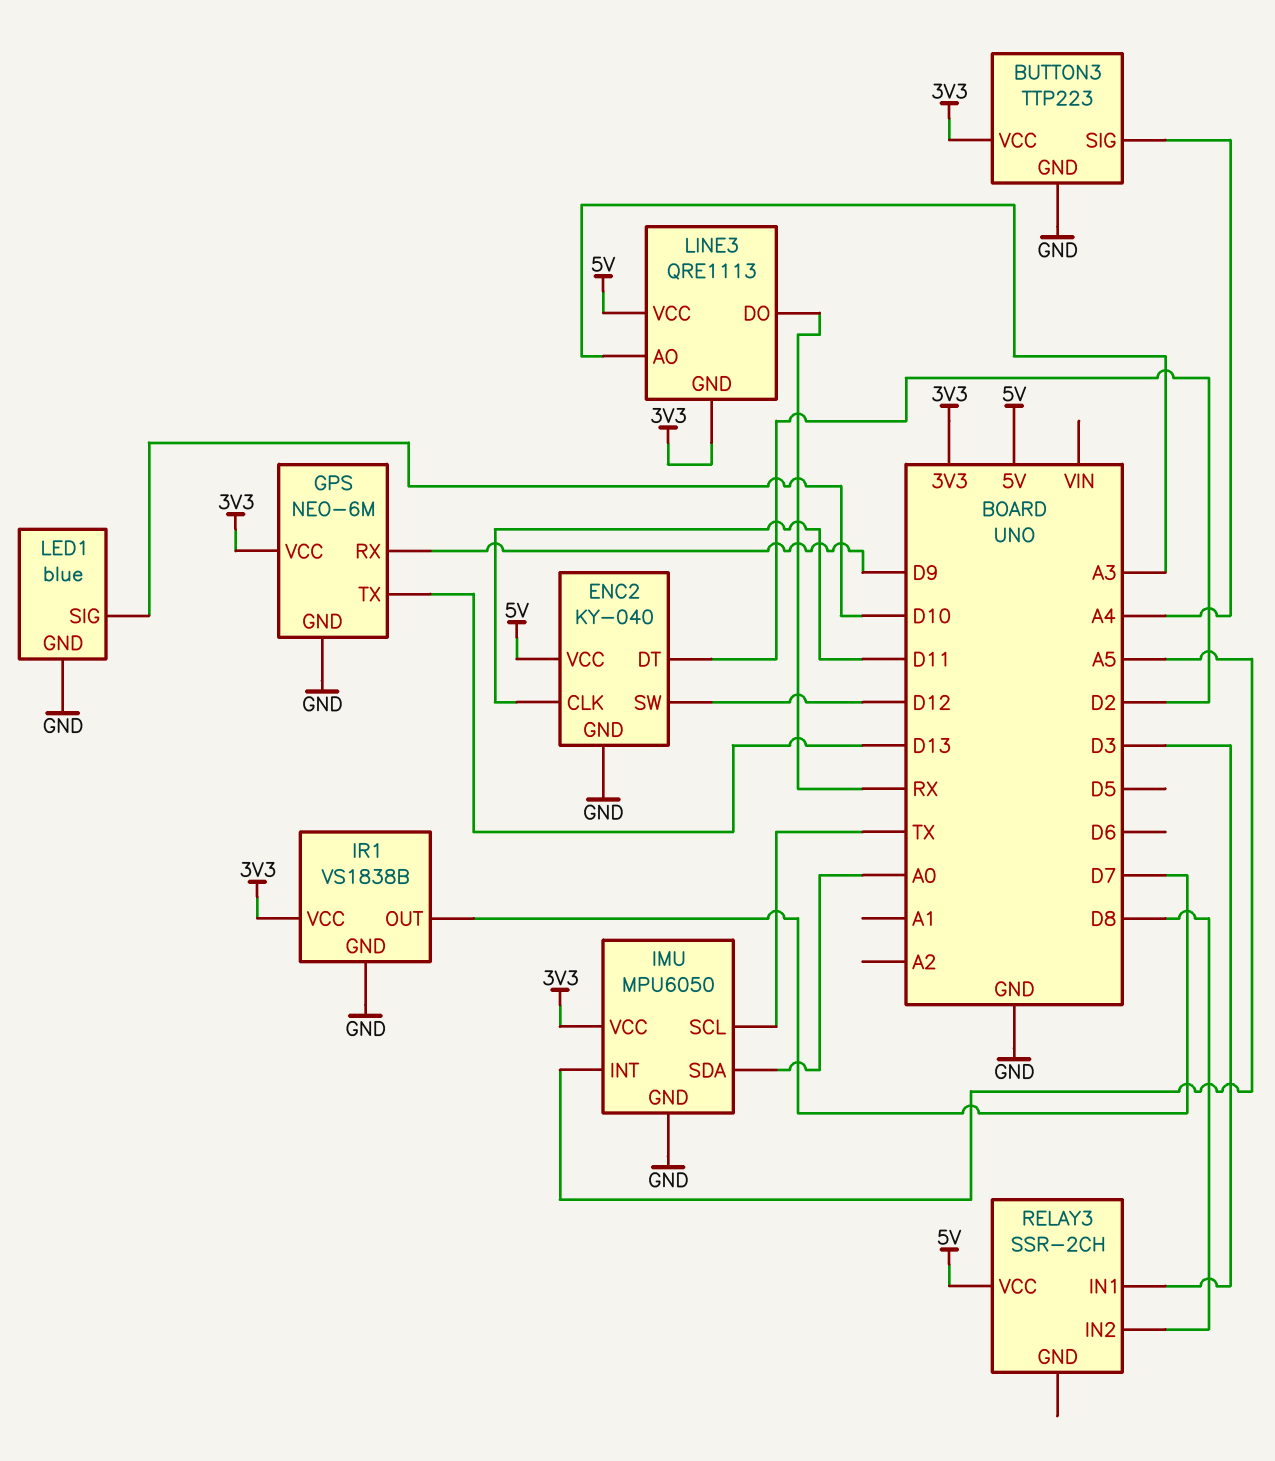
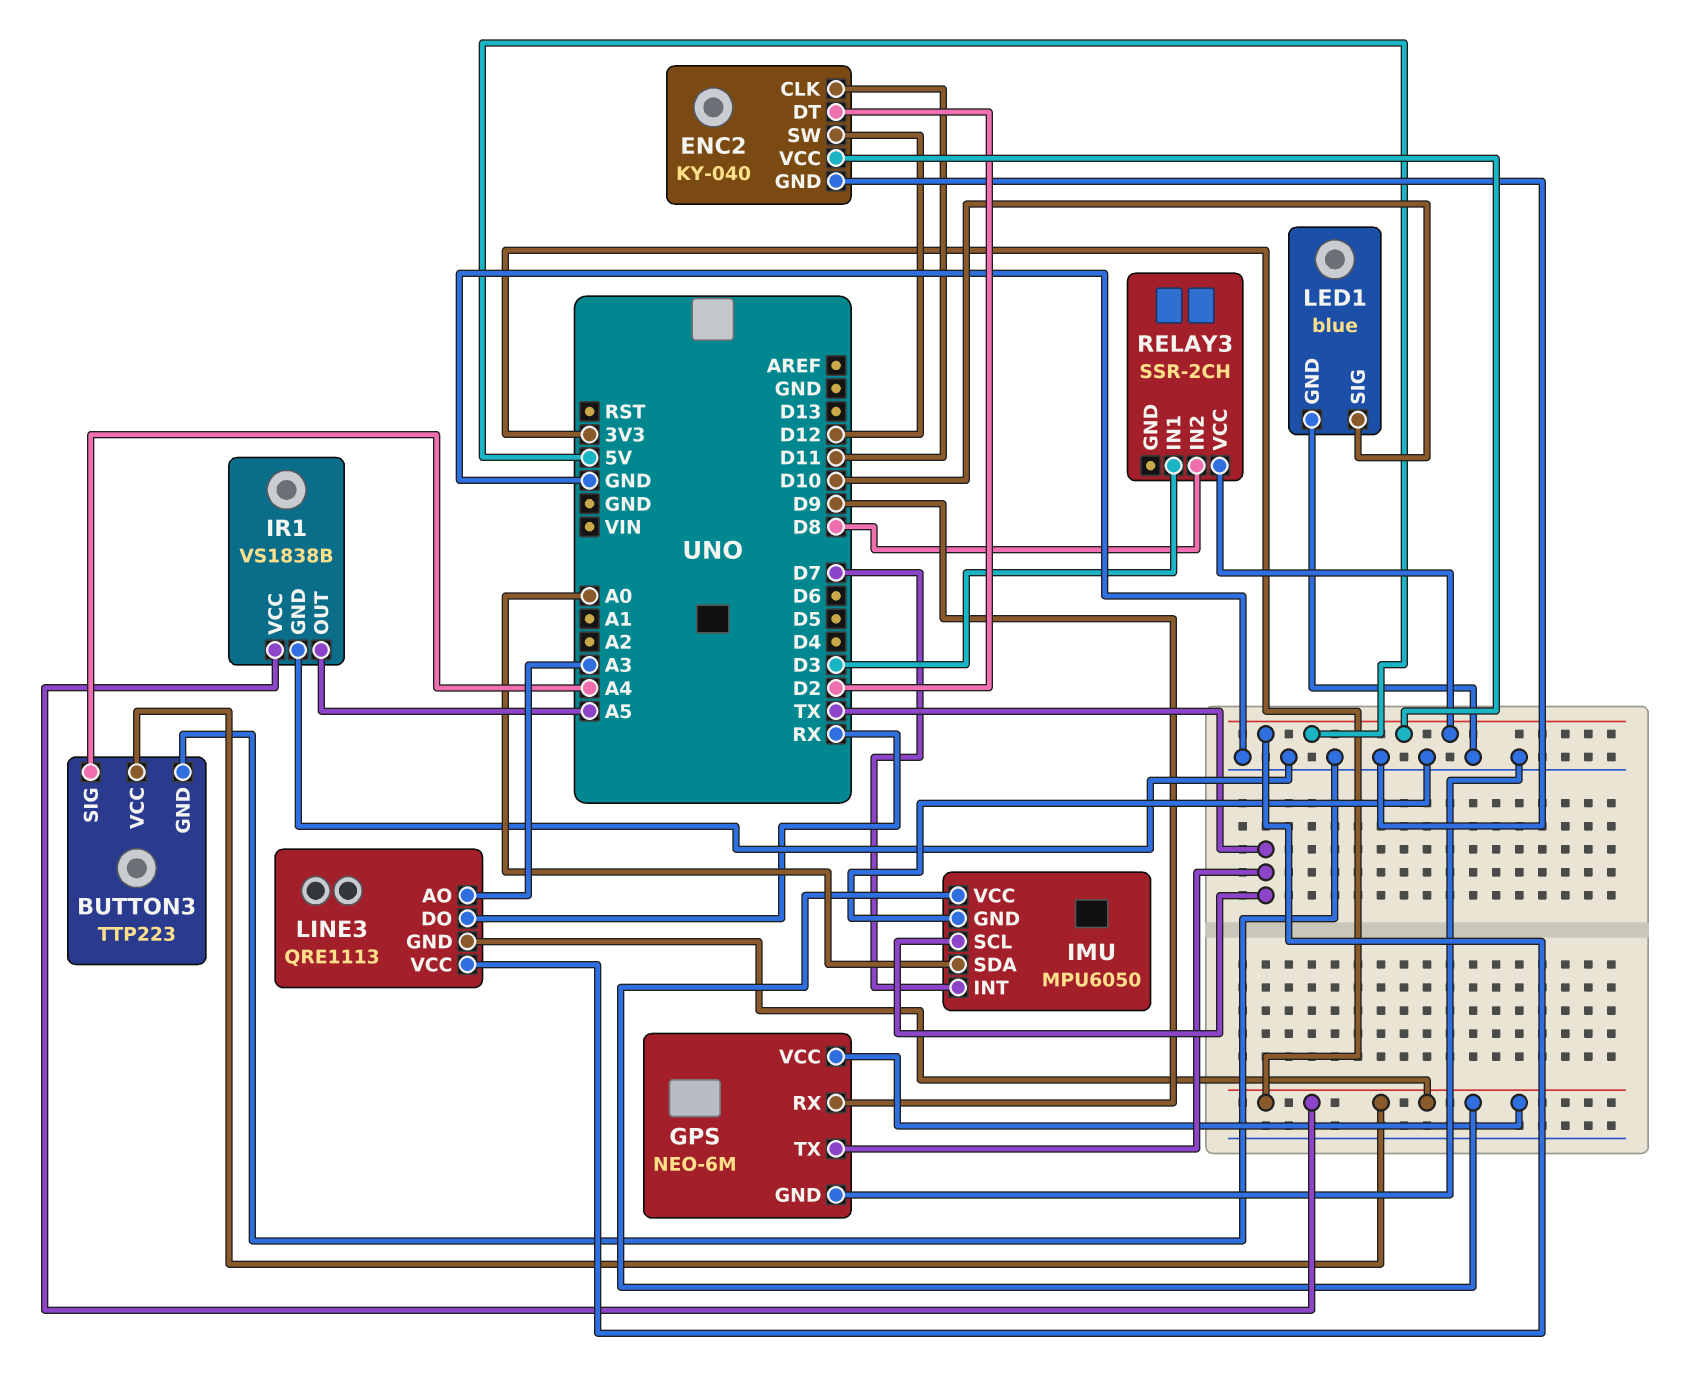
GPS pin TX: D13 -> TX
IMU pin INT: A5 -> D7
IR1 pin OUT: D7 -> A5

